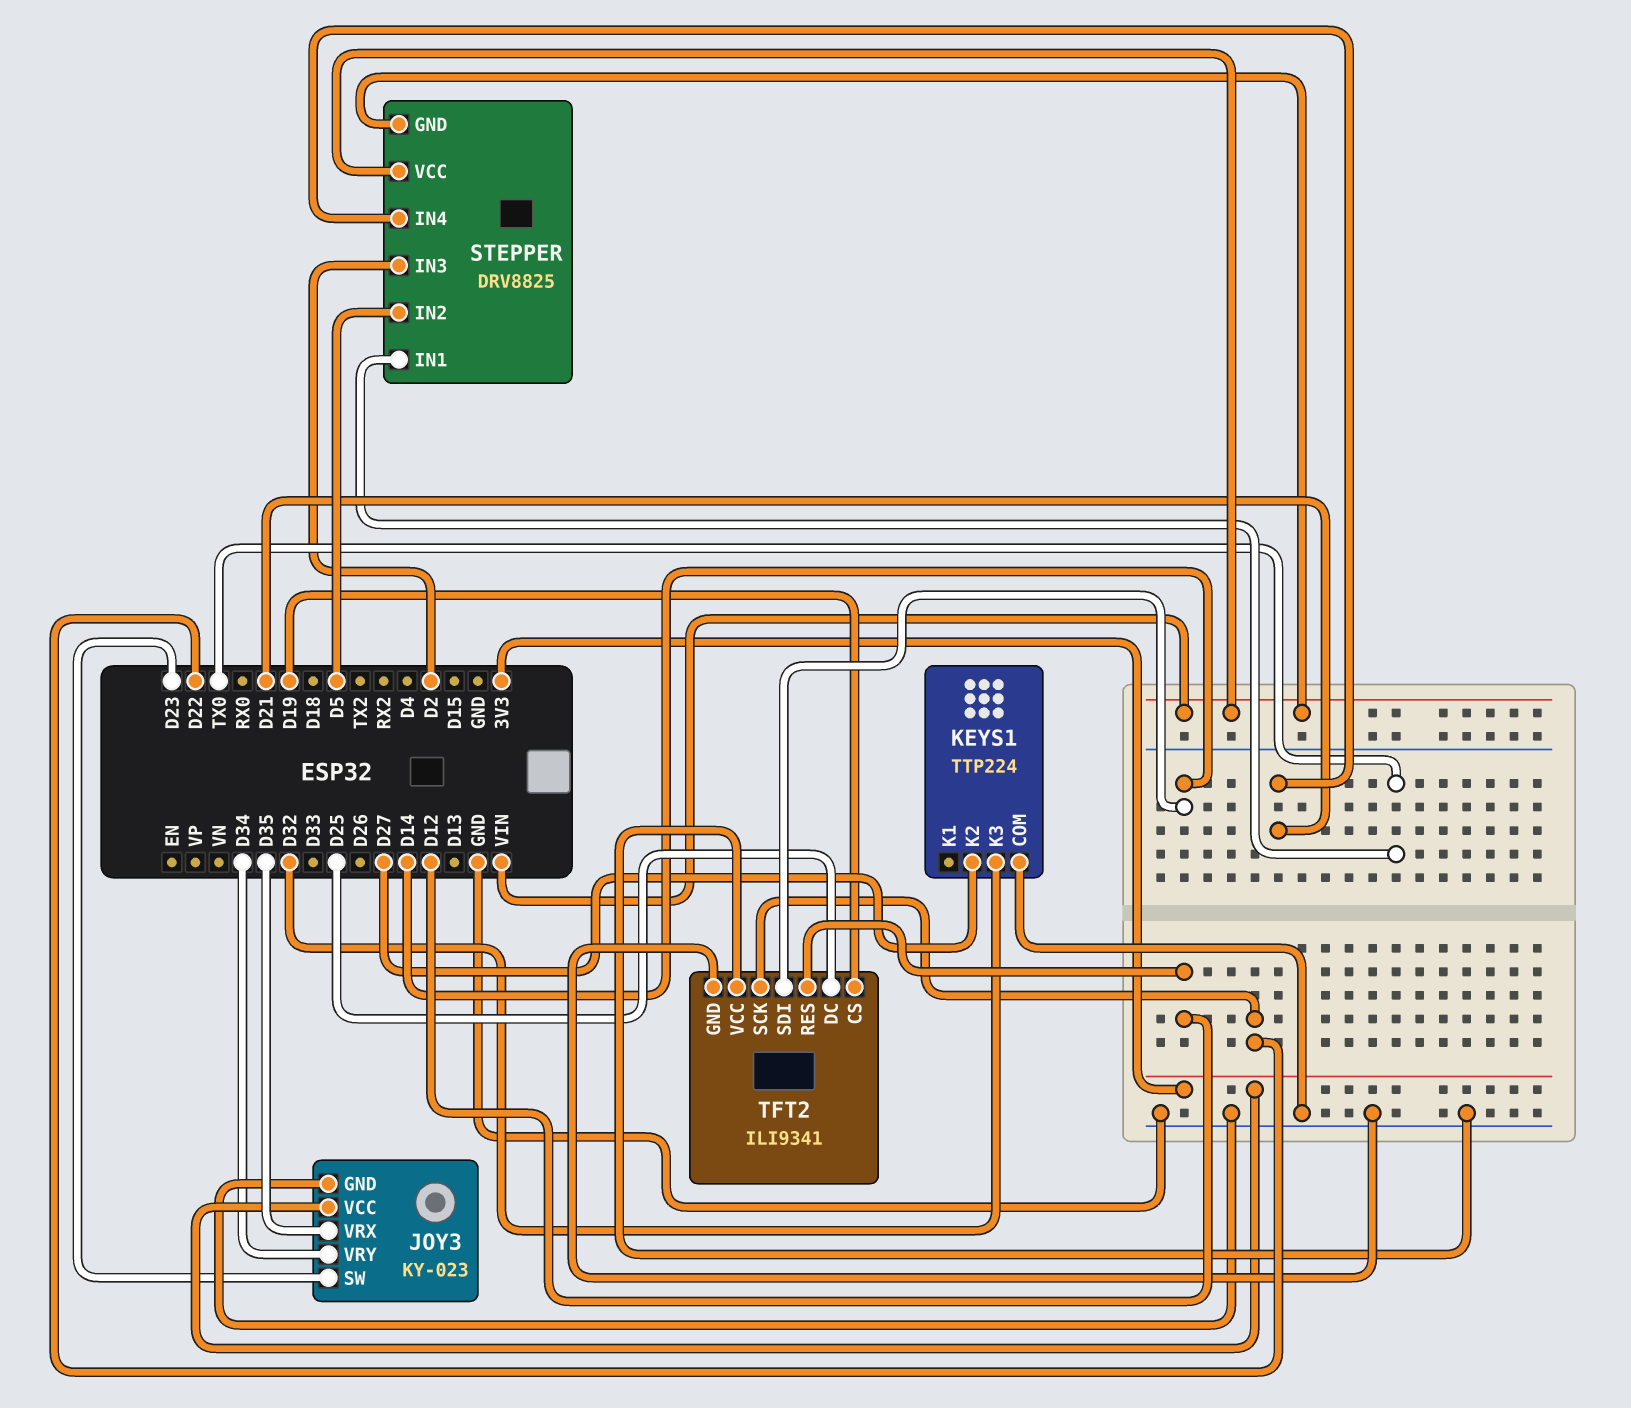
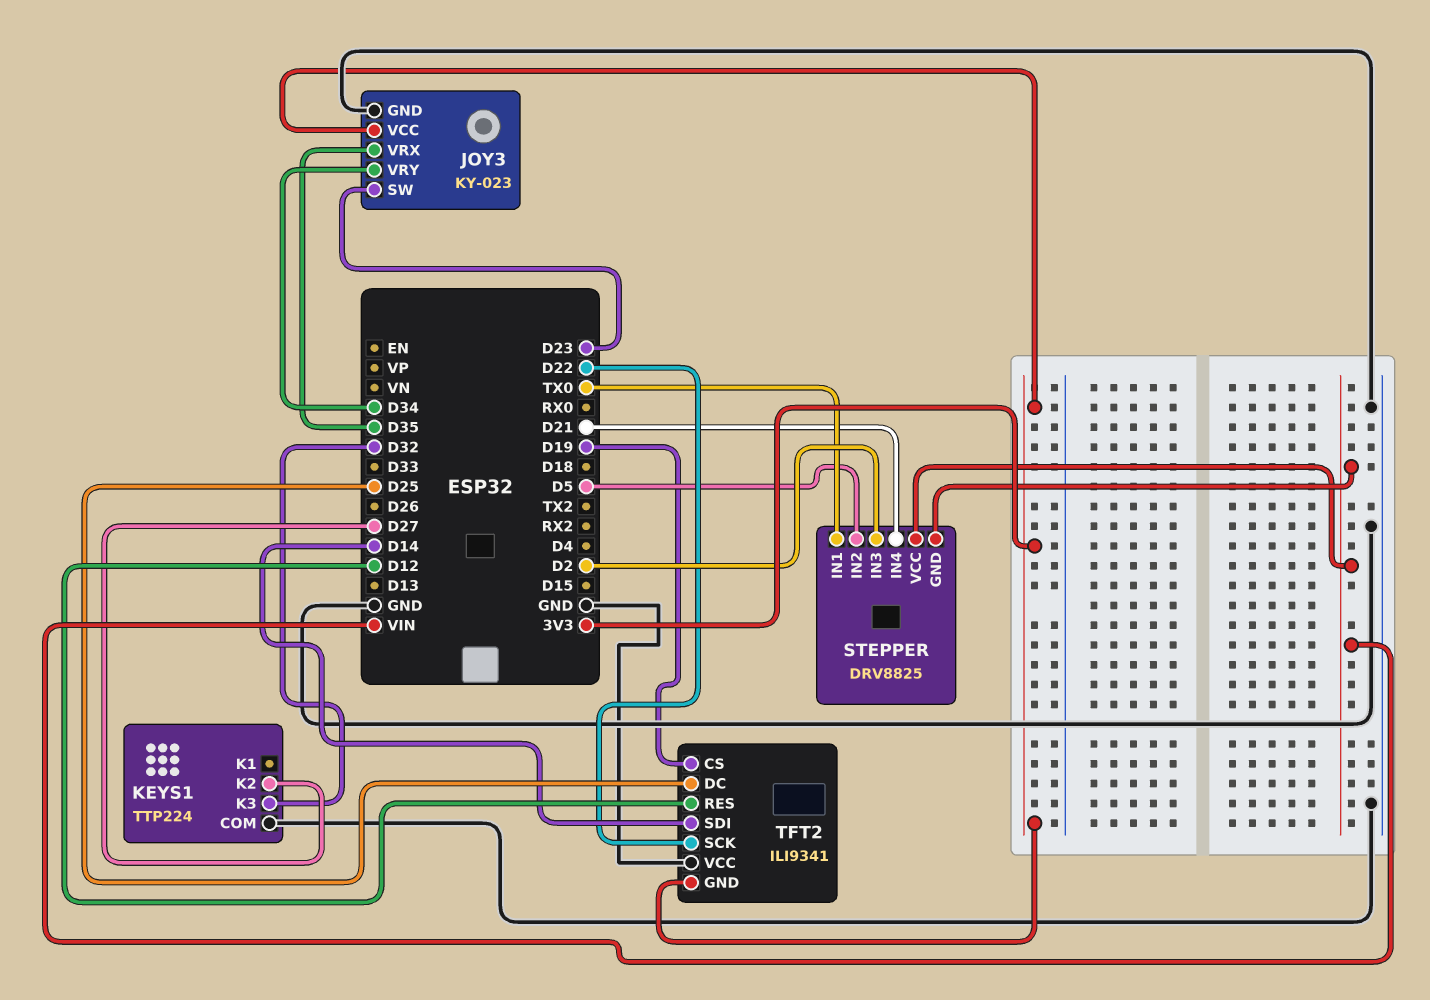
TFT2 pin GND: GND -> 3V3

